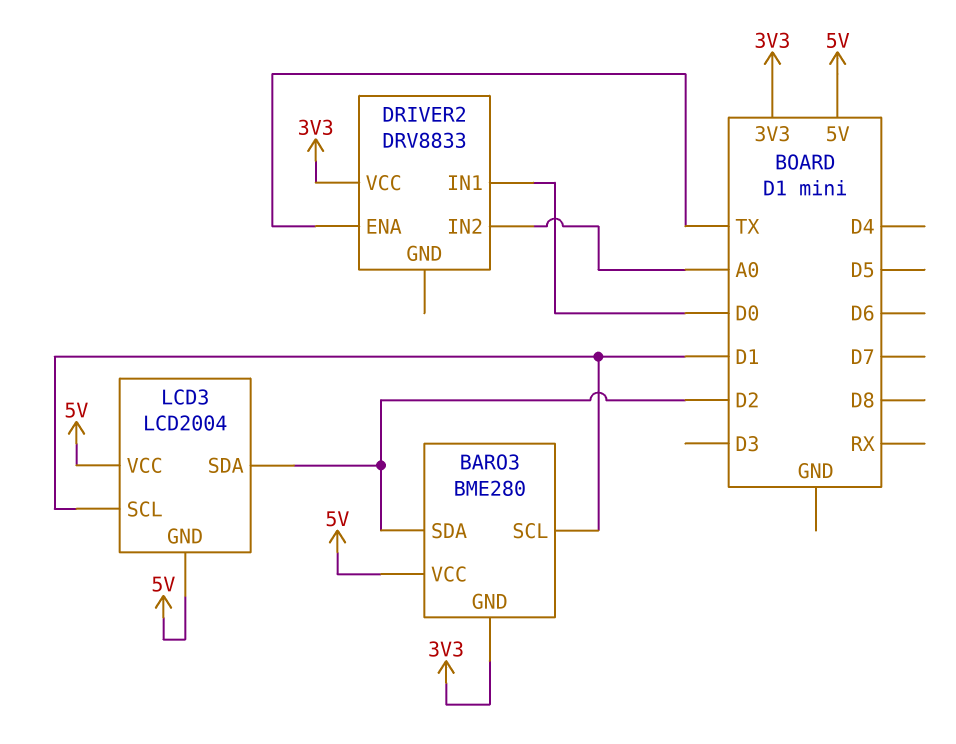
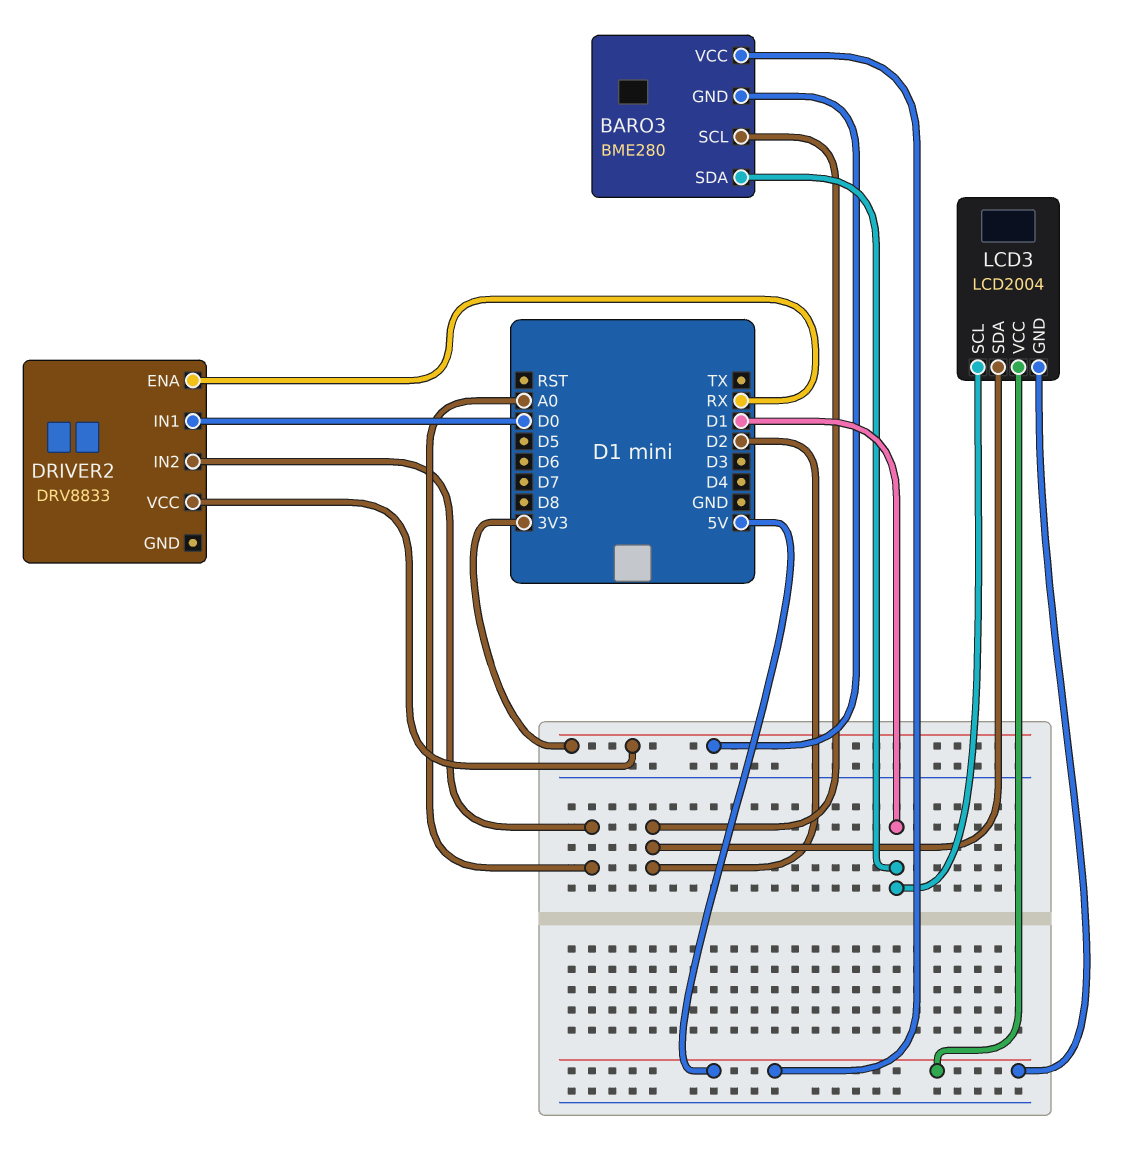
BARO3 pin SCL: D1 -> D2
BARO3 pin SDA: D2 -> D1
DRIVER2 pin ENA: TX -> RX

